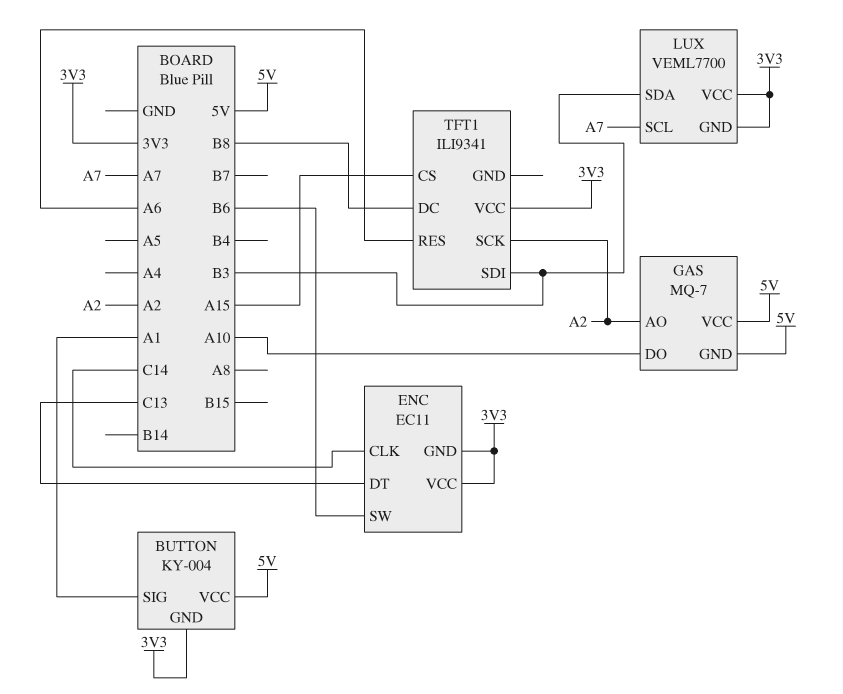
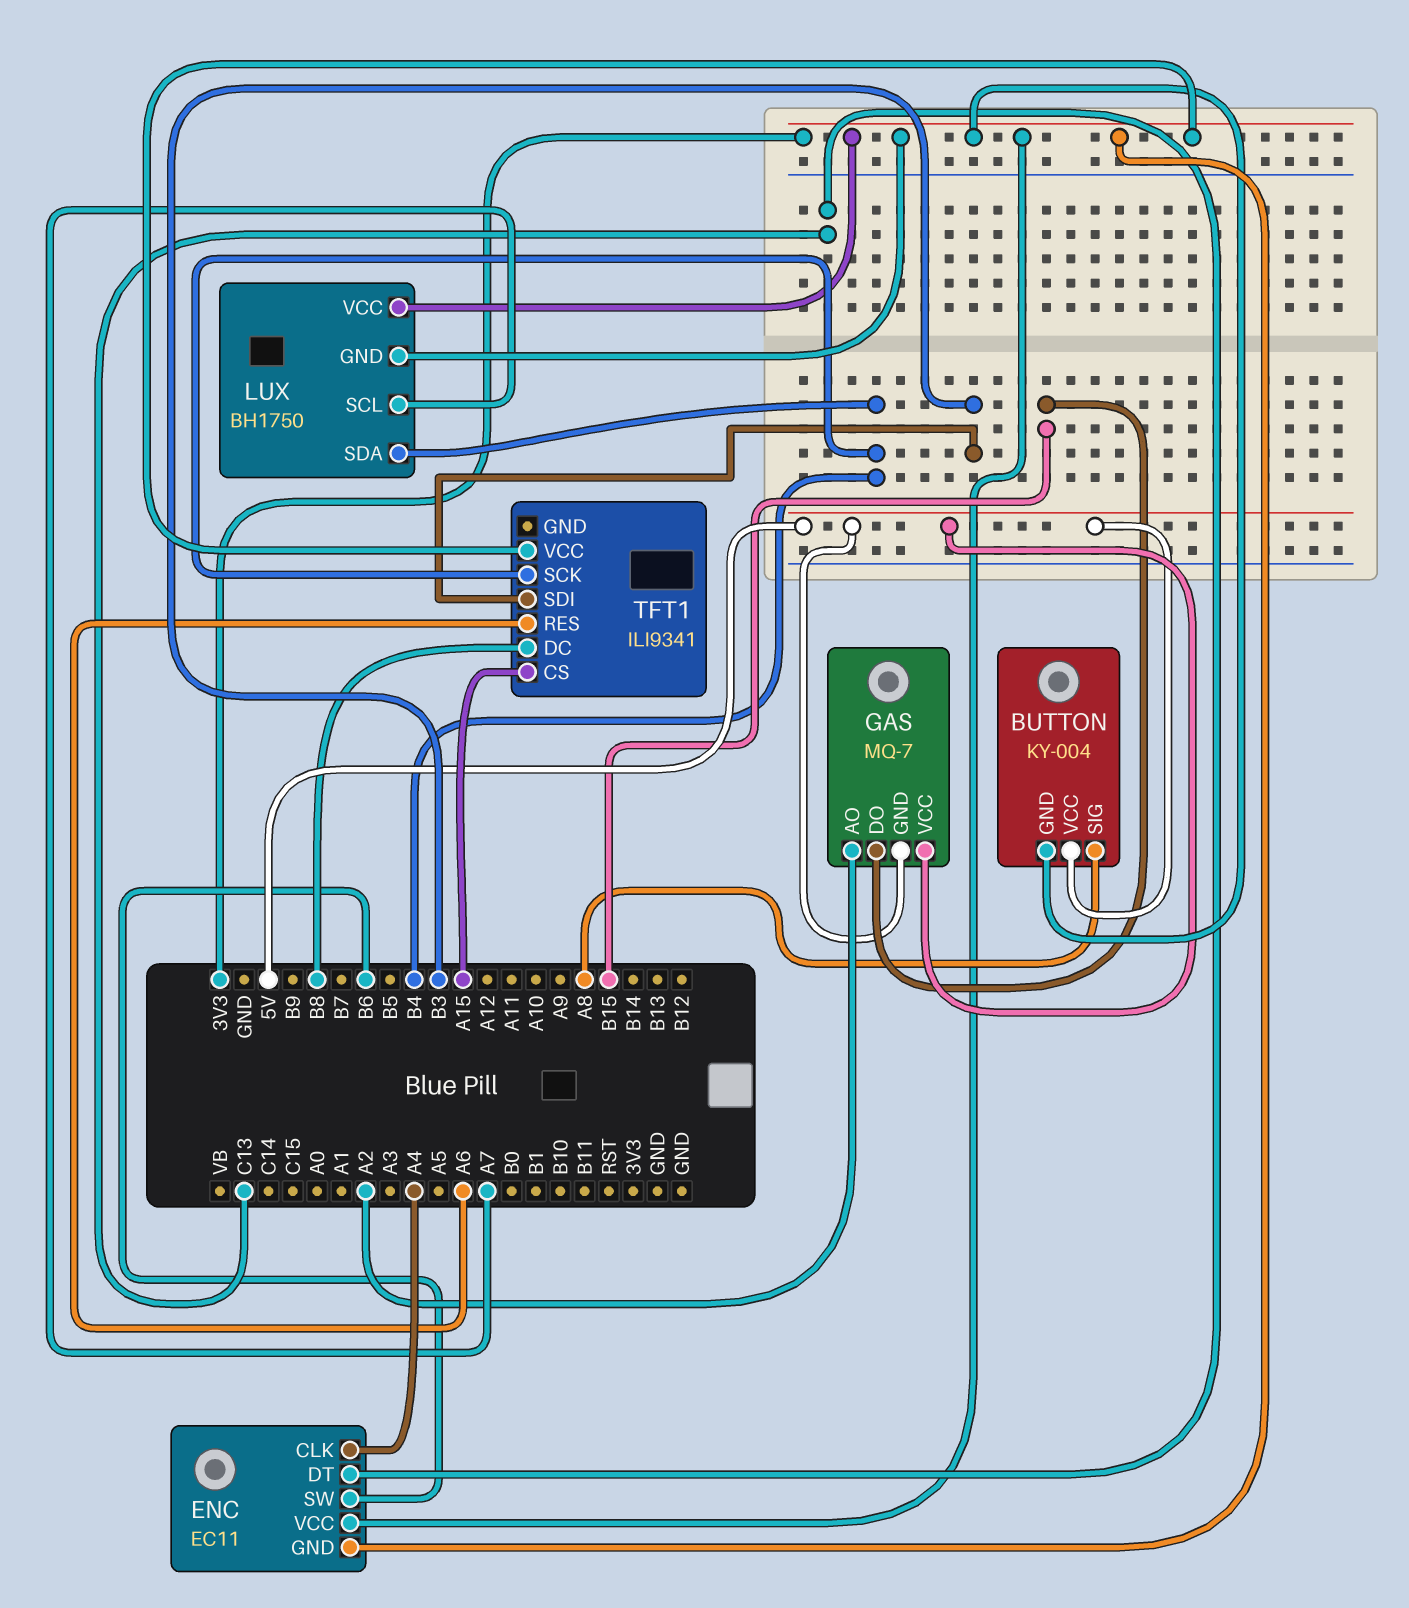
BUTTON pin SIG: A1 -> A8
ENC pin CLK: C14 -> A4
GAS pin DO: A10 -> B15
LUX: VEML7700 -> BH1750
LUX pin SDA: B3 -> B4
TFT1 pin SCK: A2 -> B4

